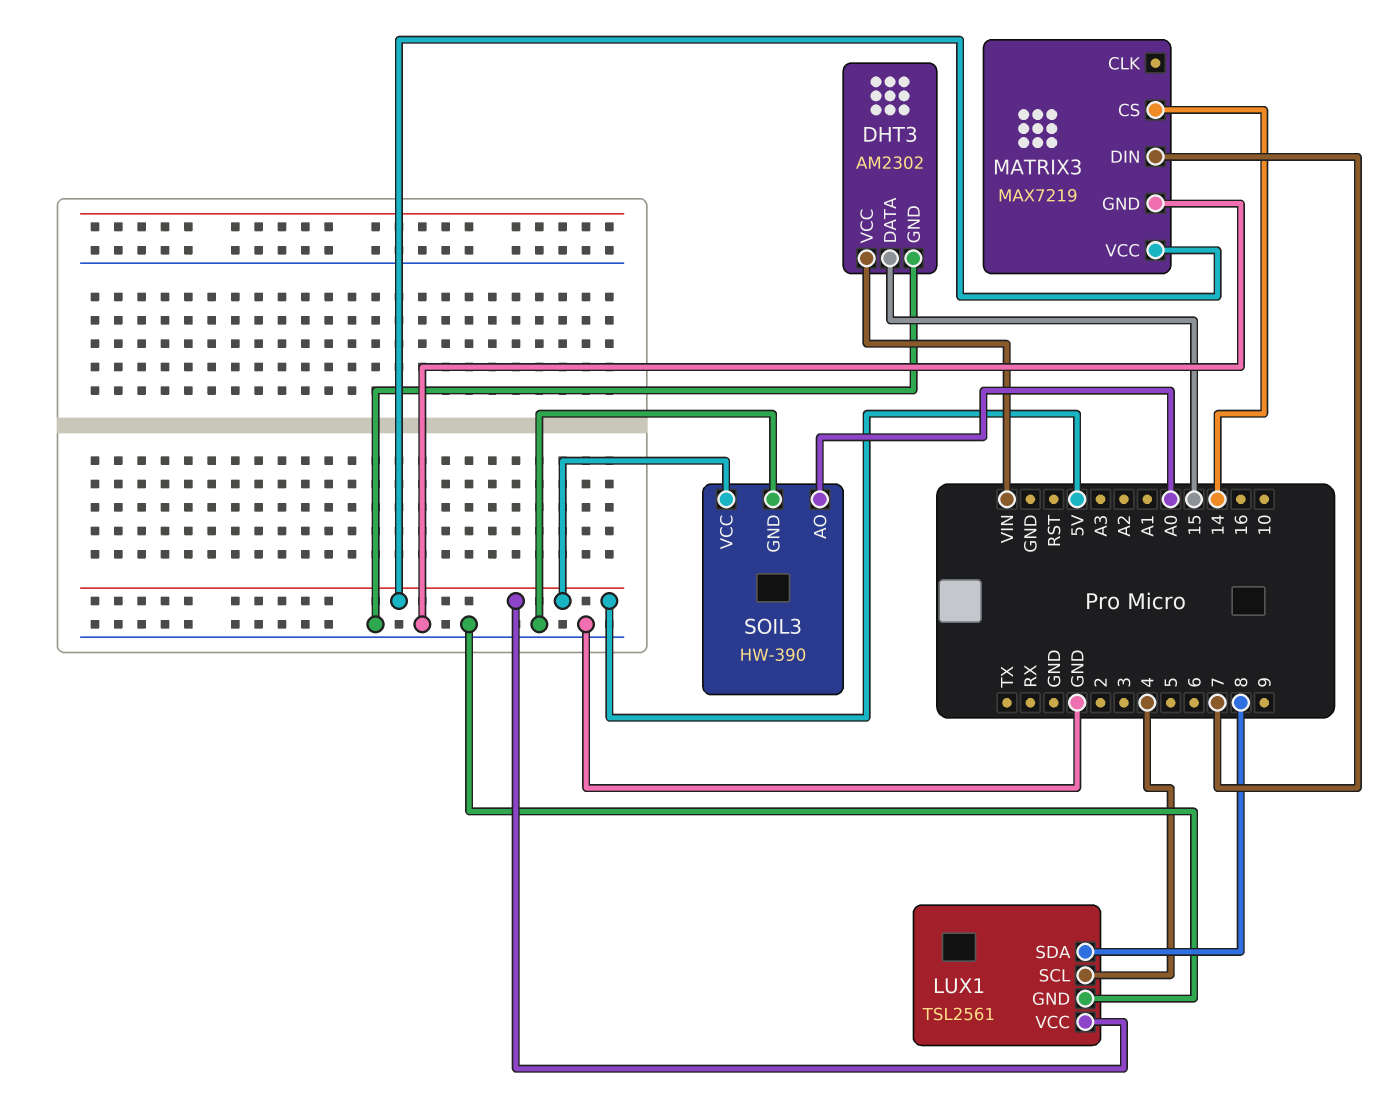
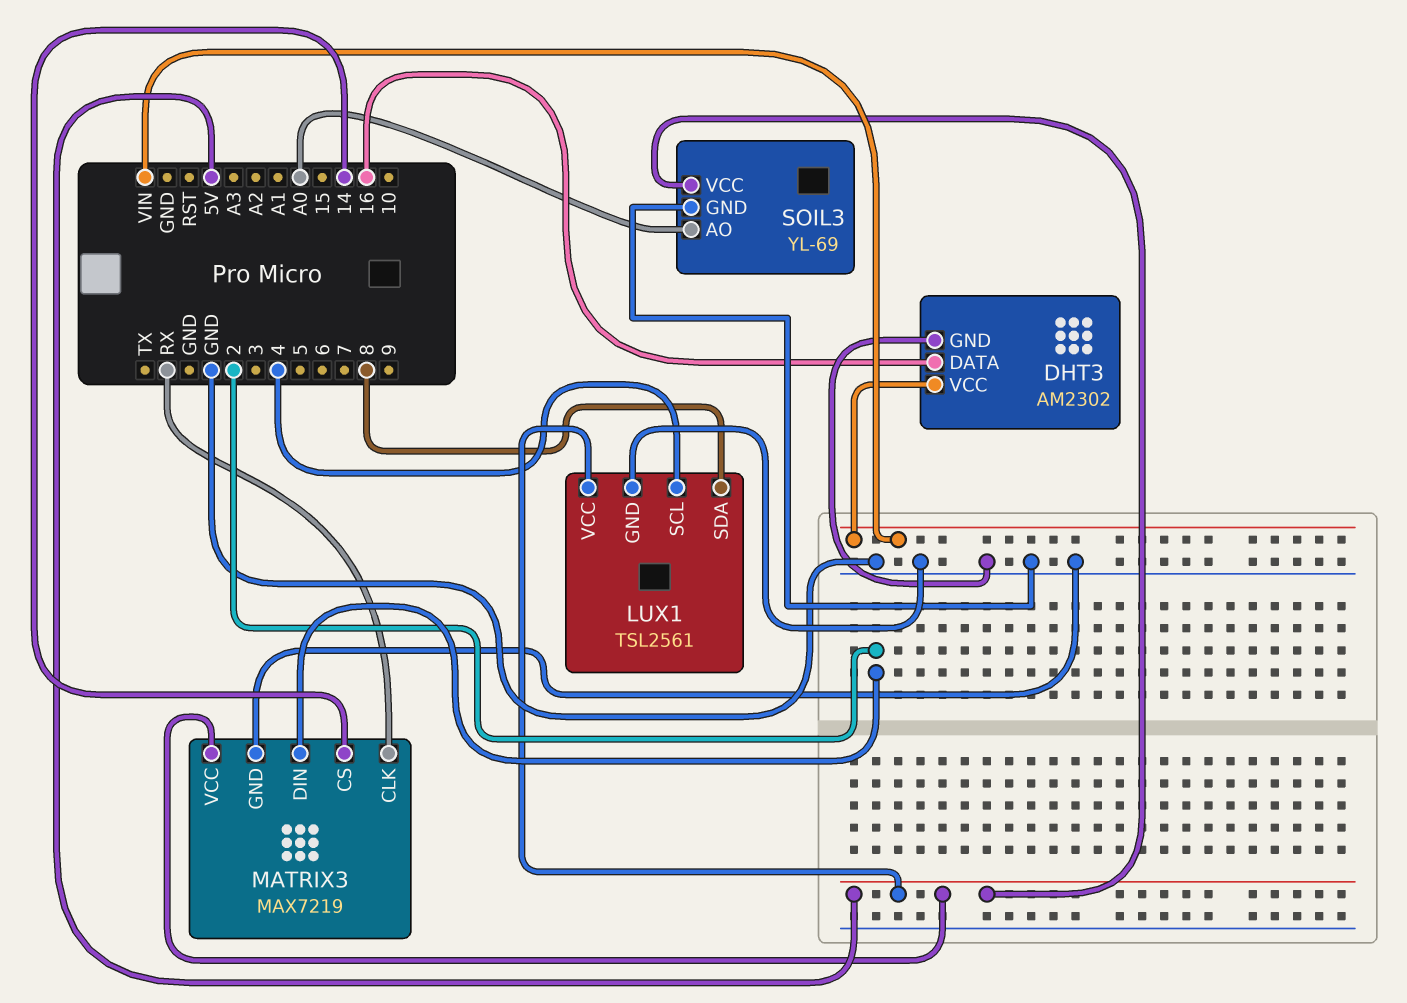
DHT3 pin DATA: 15 -> 16
MATRIX3 pin CLK: none -> RX
MATRIX3 pin DIN: 7 -> 2
SOIL3: HW-390 -> YL-69

